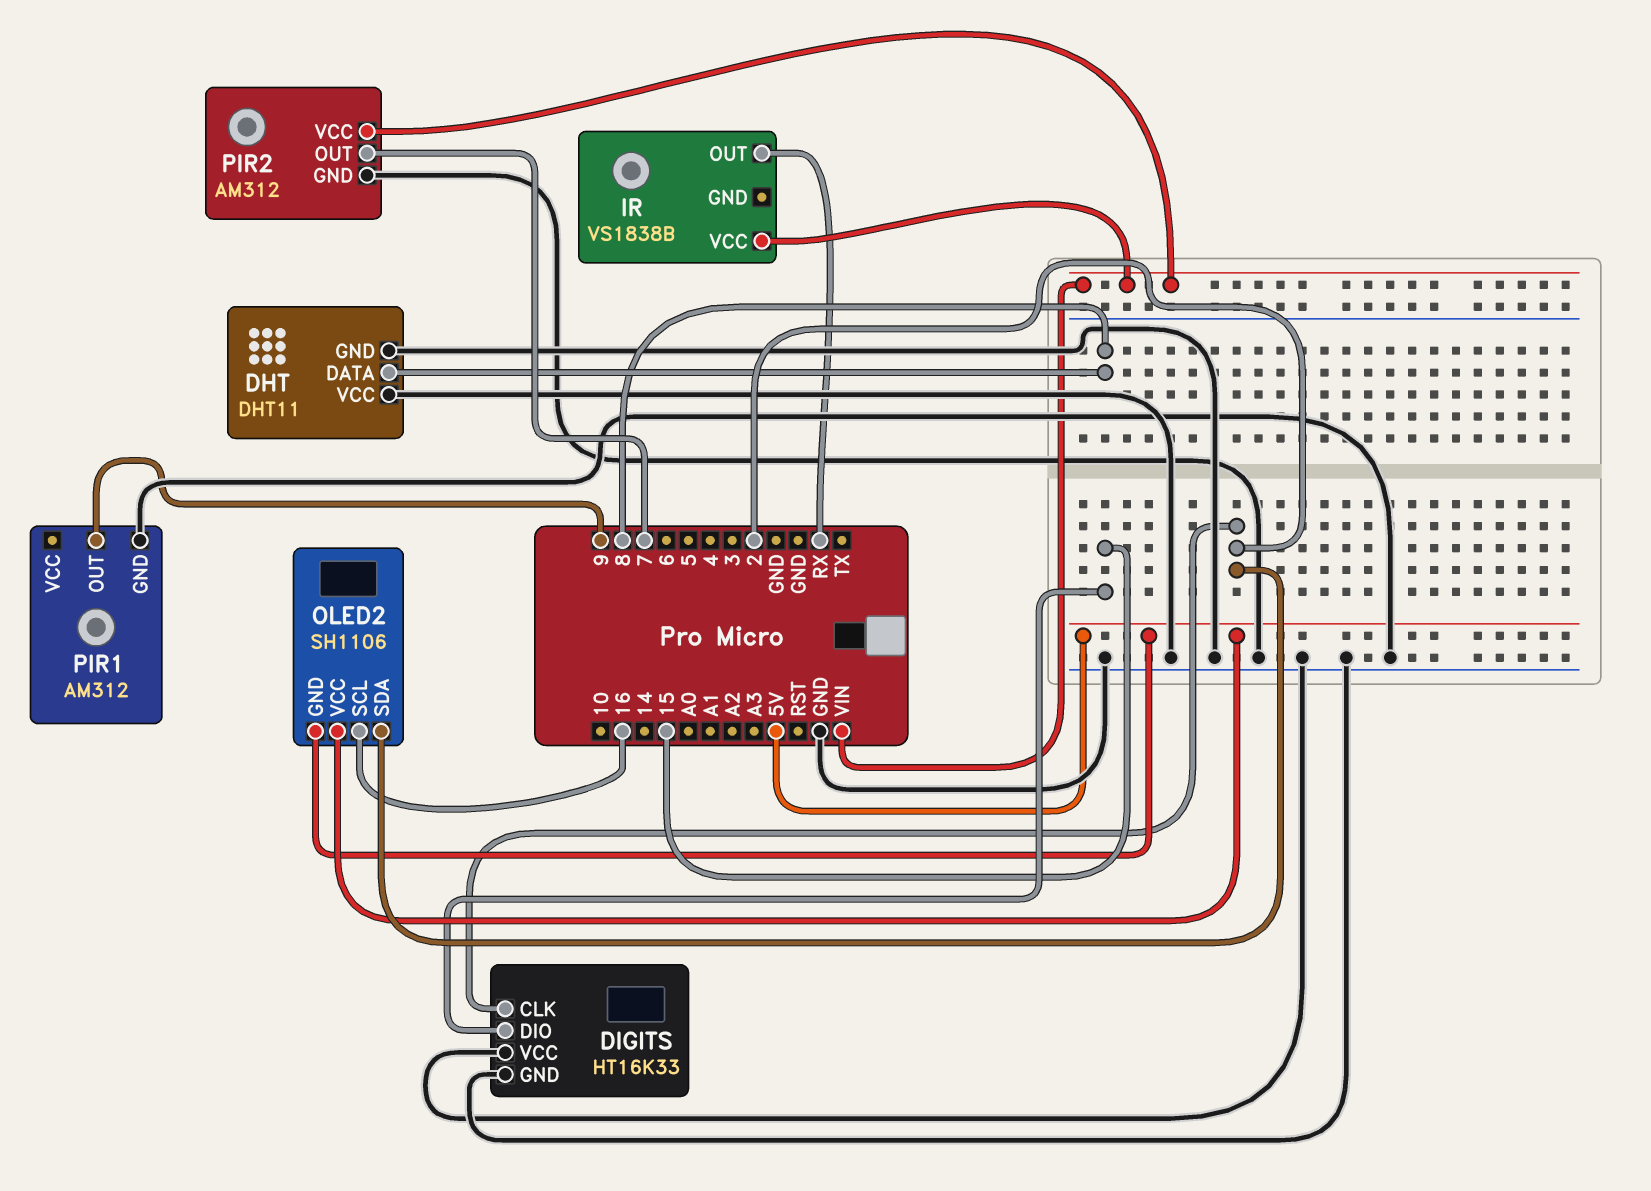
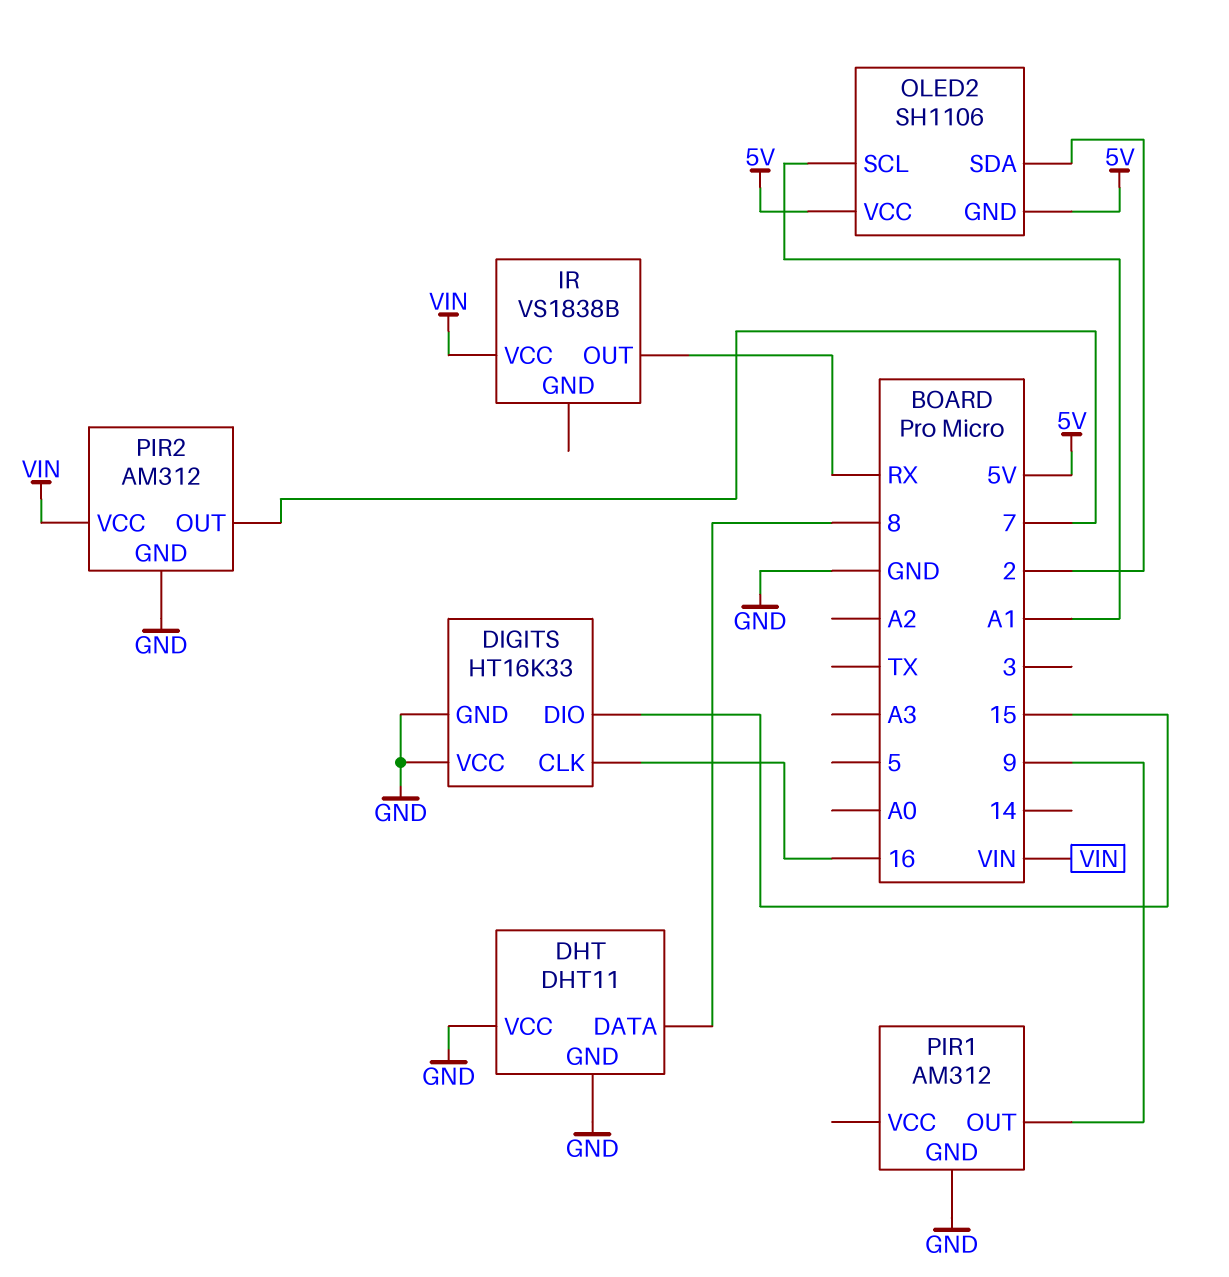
DIGITS pin CLK: 2 -> 16
OLED2 pin SCL: 16 -> A1

